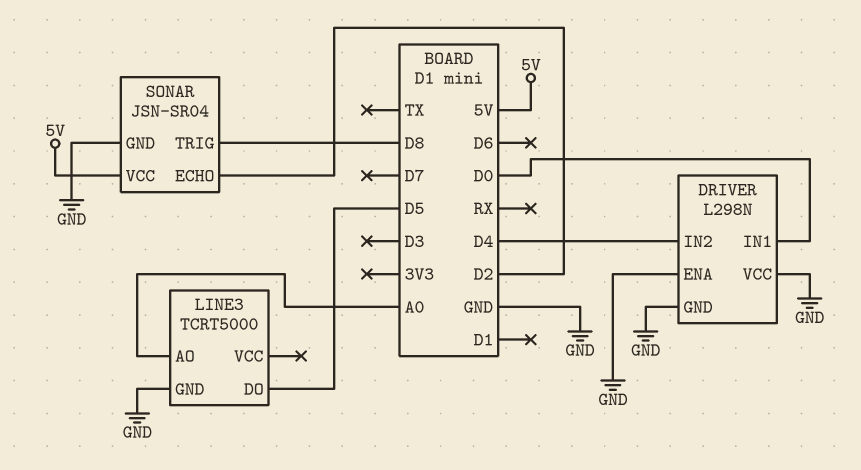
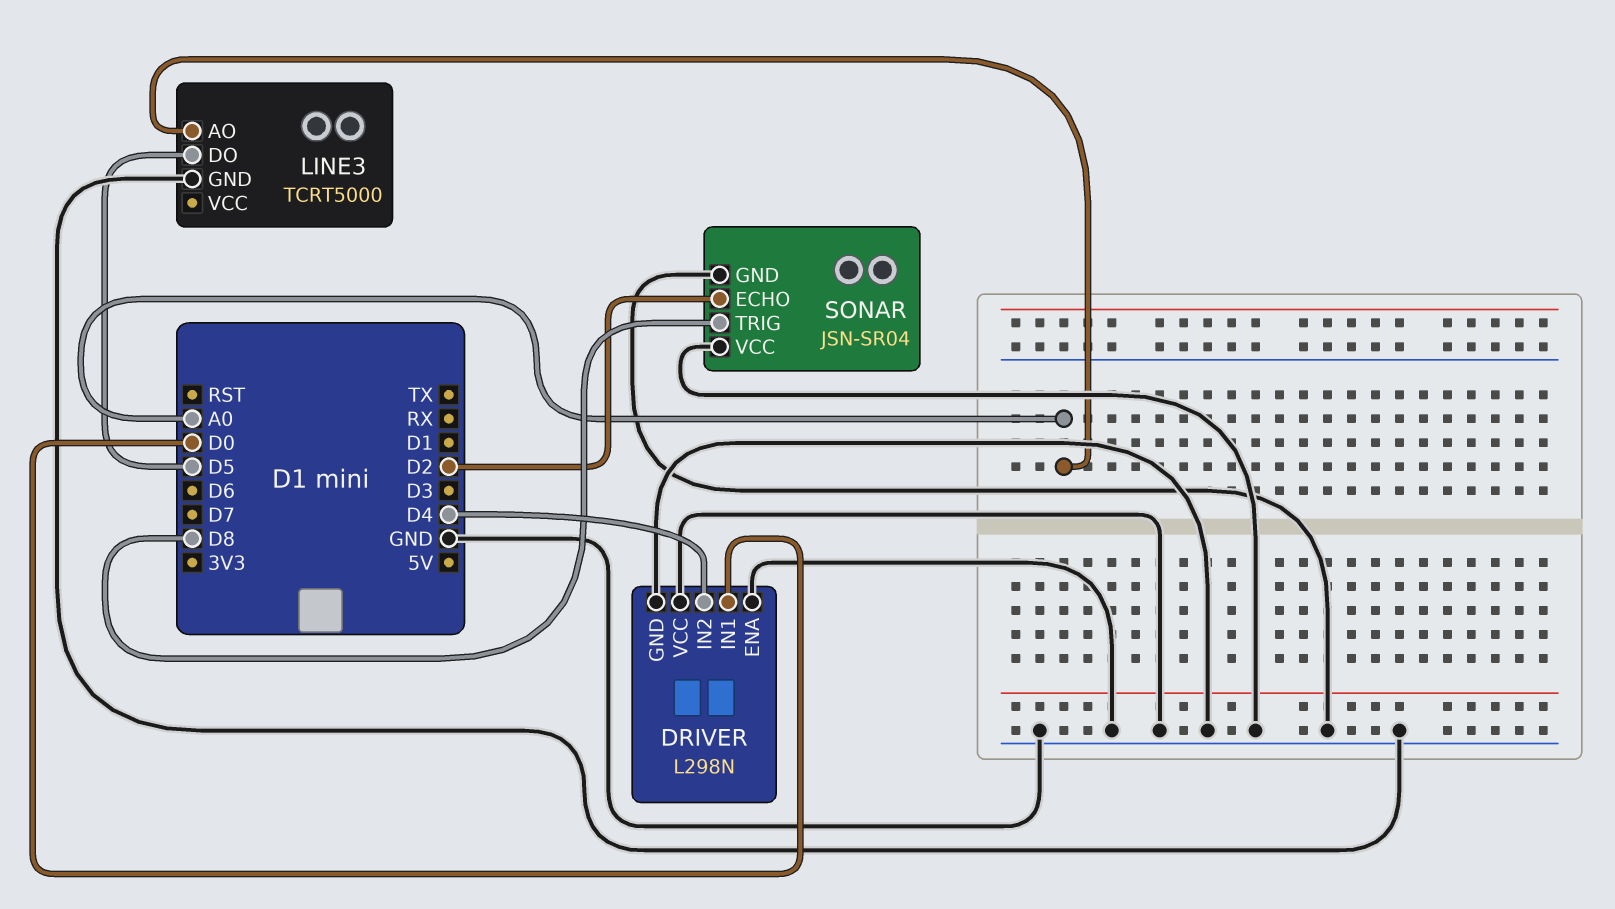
SONAR pin VCC: 5V -> GND

